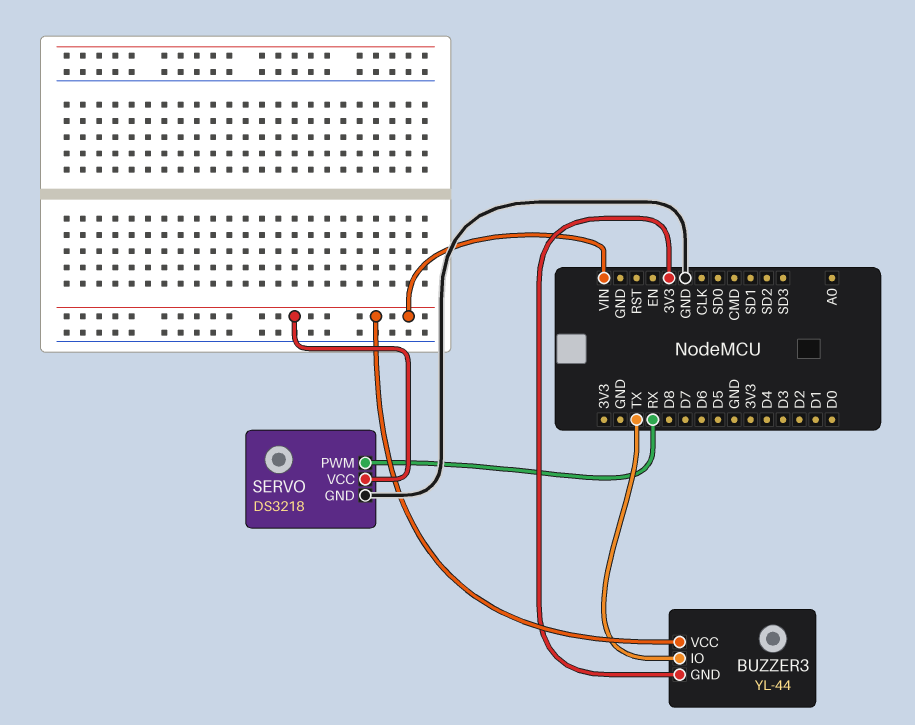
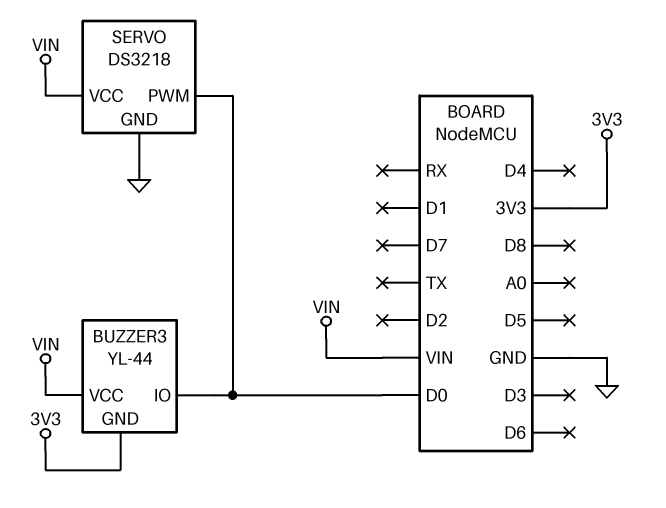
BUZZER3 pin IO: TX -> D0
SERVO pin PWM: RX -> D0

